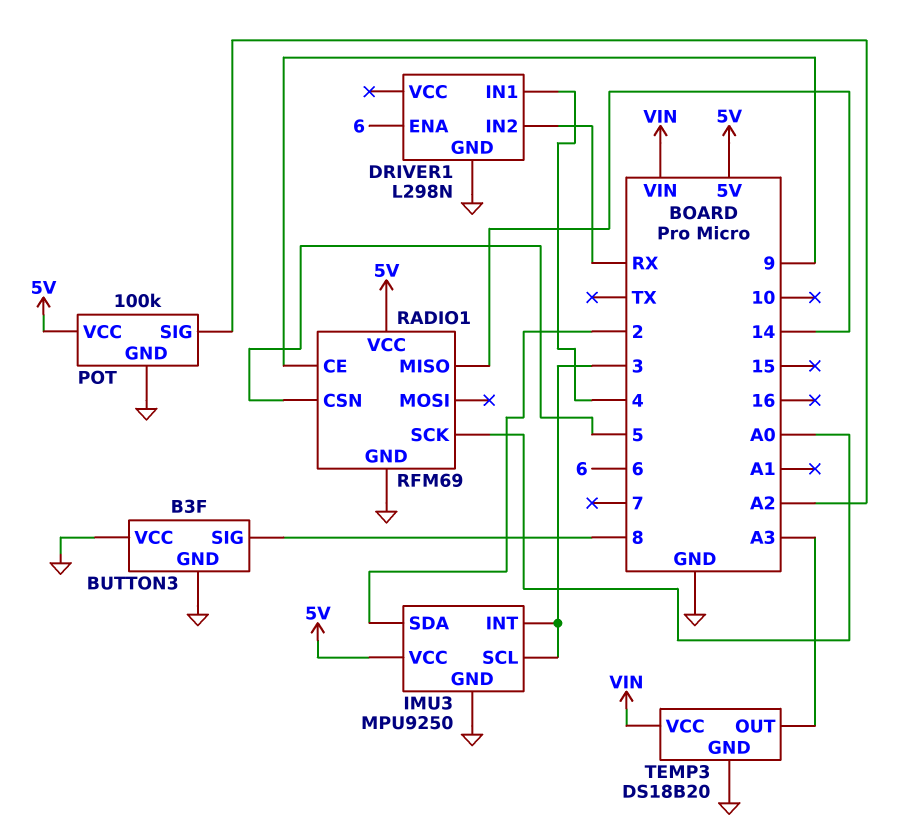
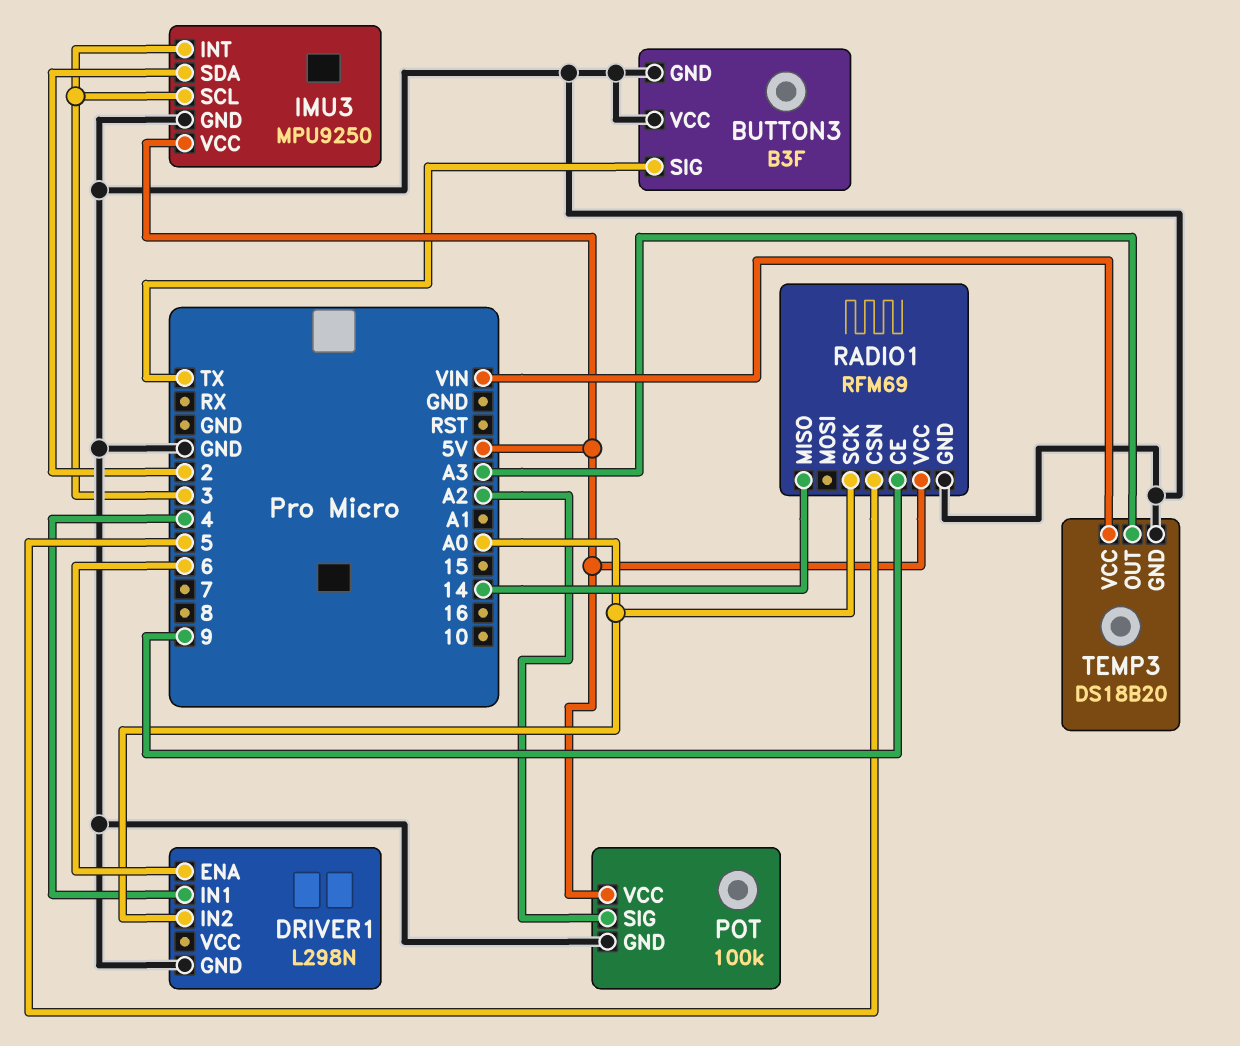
BUTTON3 pin SIG: 8 -> TX
DRIVER1 pin IN2: RX -> A0

